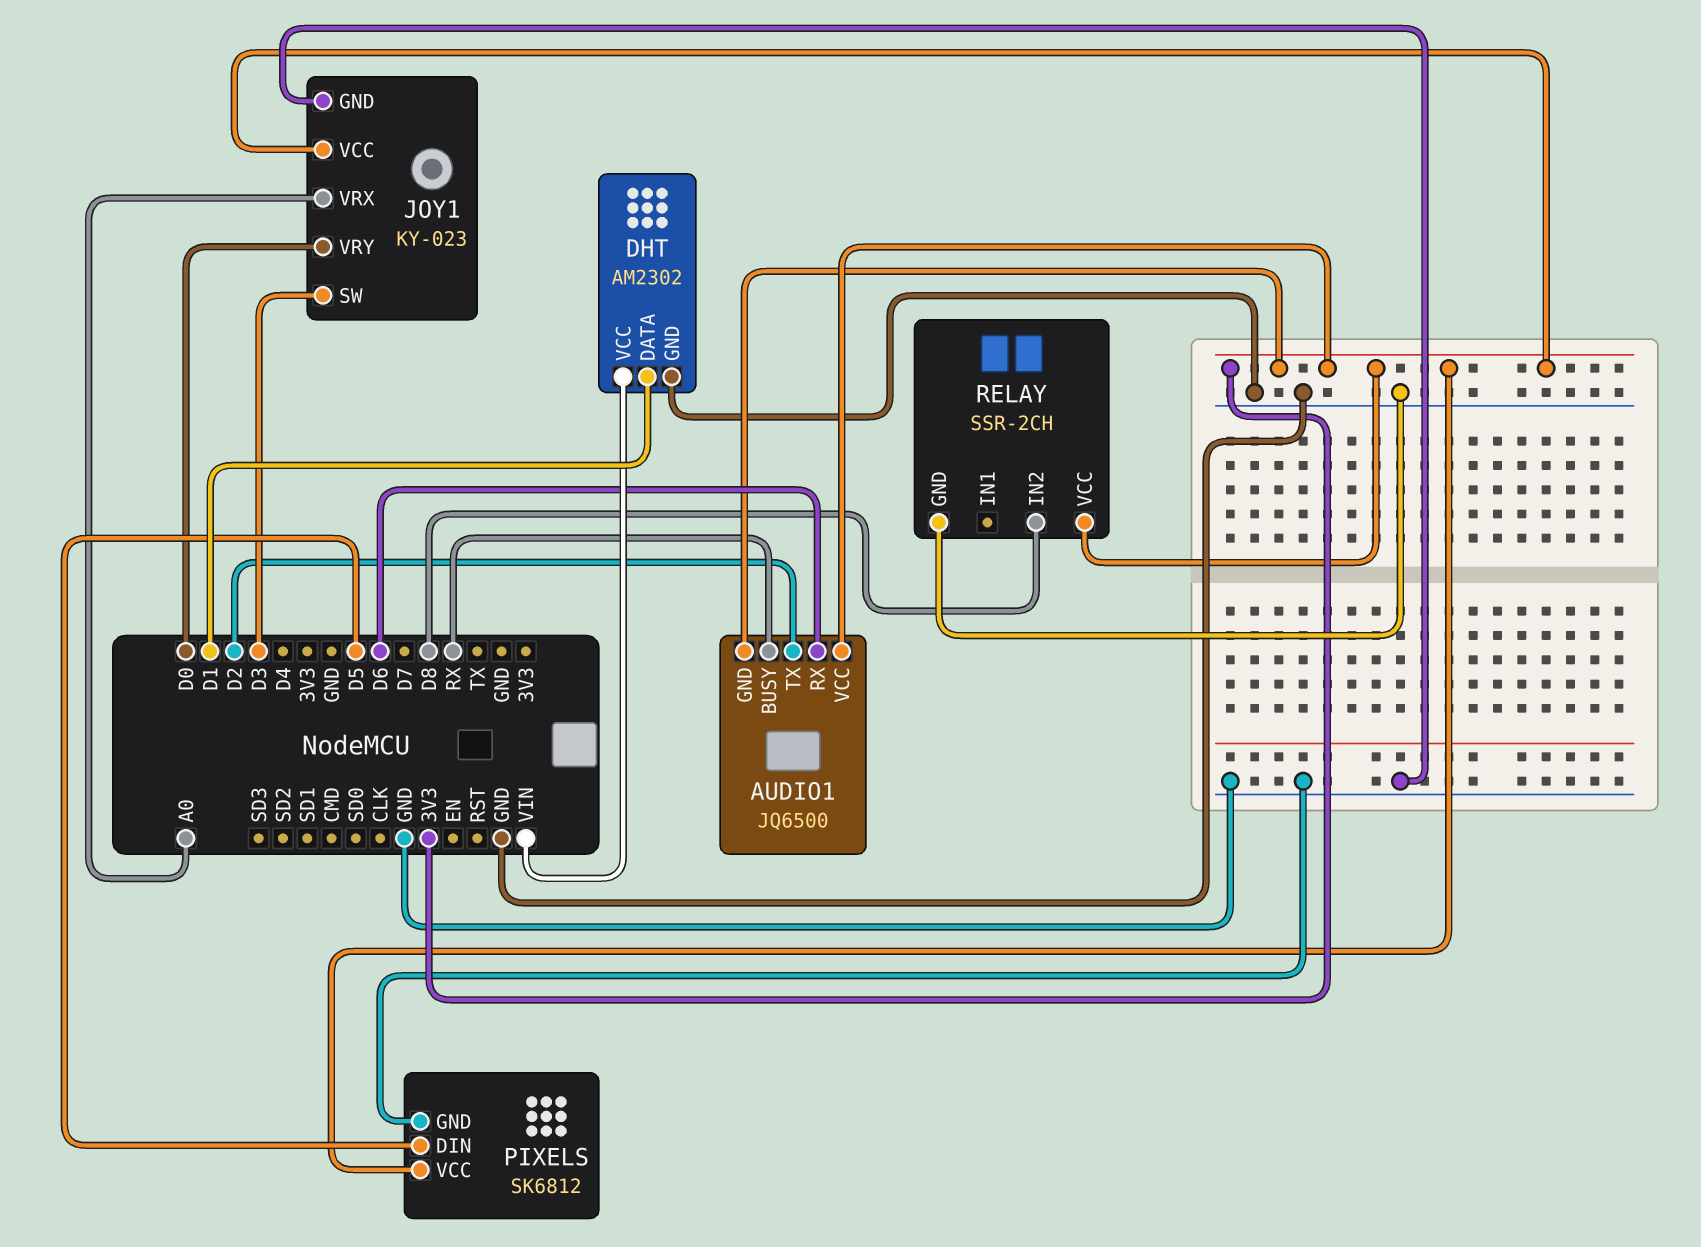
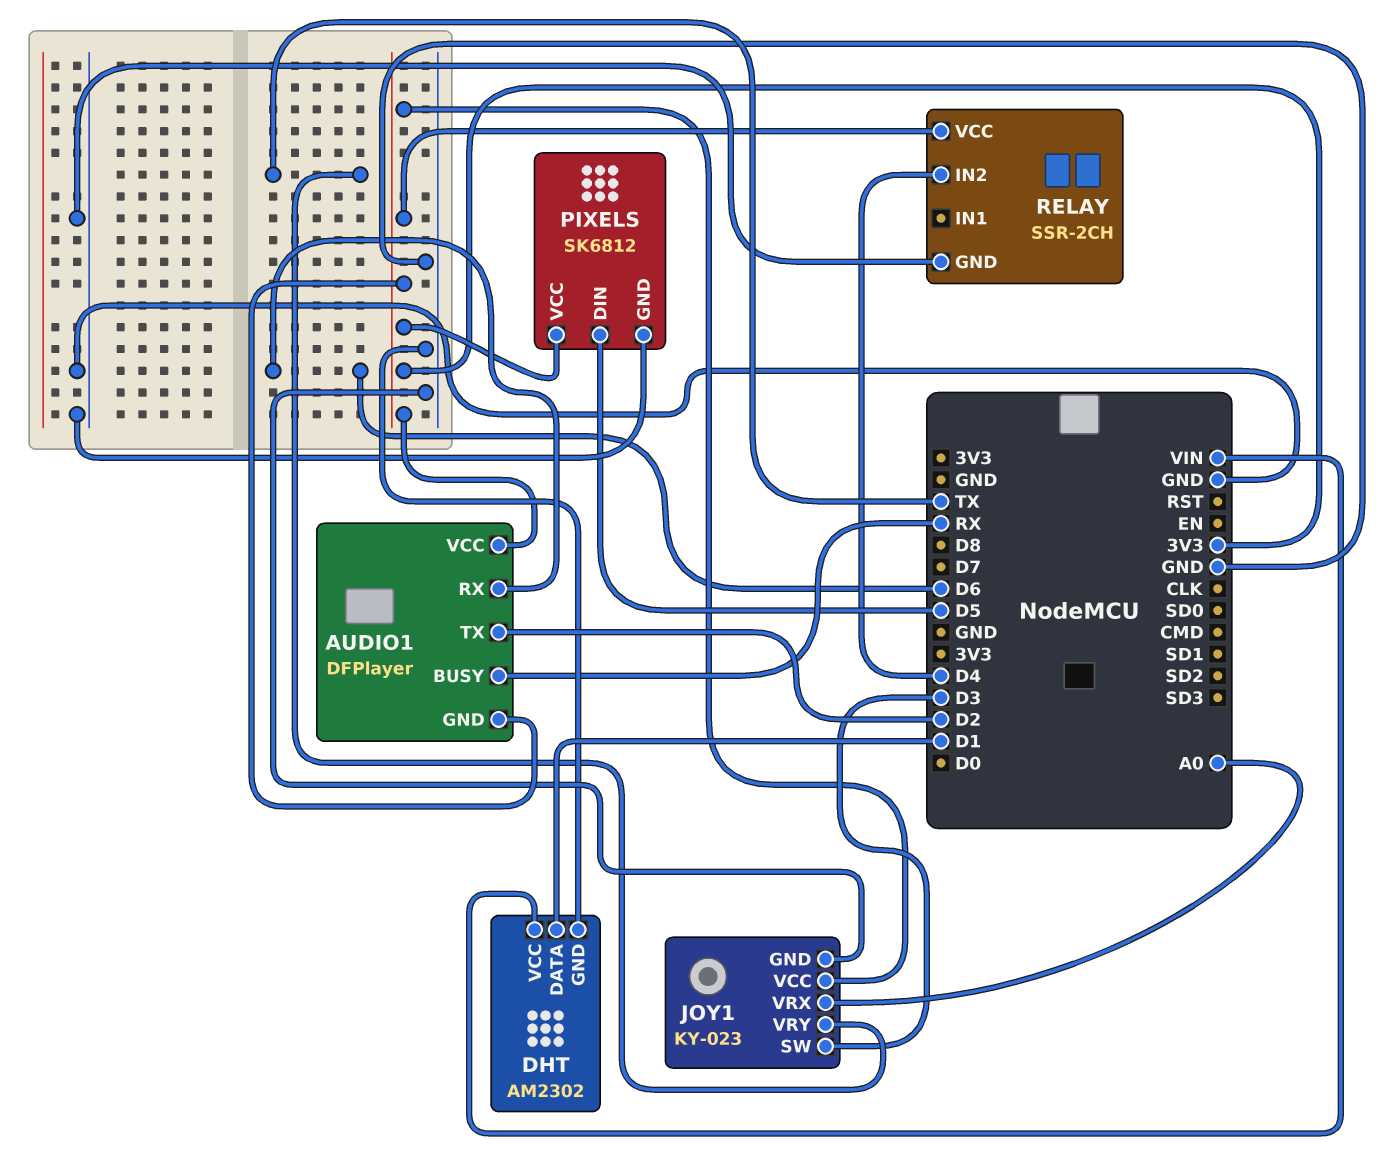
AUDIO1: JQ6500 -> DFPlayer
JOY1 pin VRY: D0 -> TX
RELAY pin IN2: D8 -> D4

